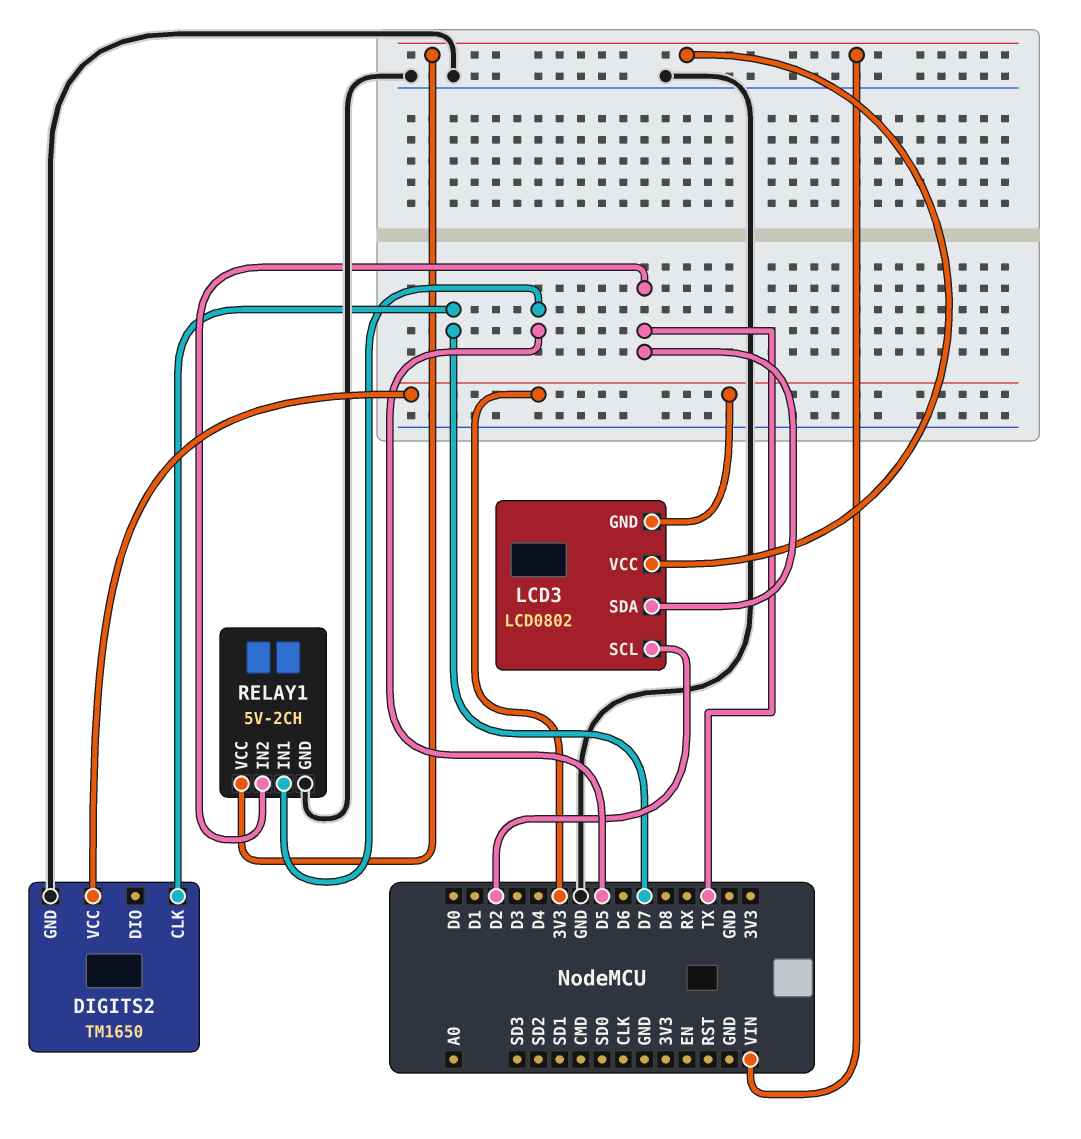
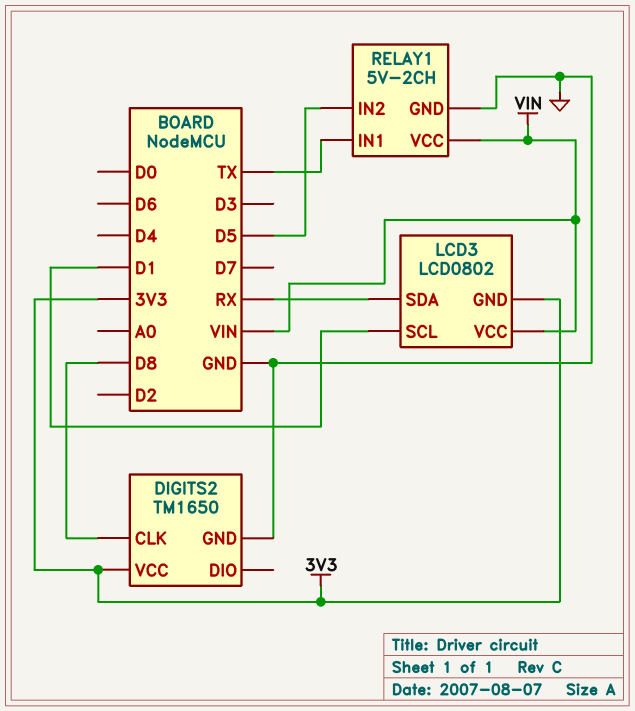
DIGITS2 pin CLK: D7 -> D8
LCD3 pin SCL: D2 -> D1
LCD3 pin SDA: TX -> RX
RELAY1 pin IN1: D5 -> TX
RELAY1 pin IN2: TX -> D5

